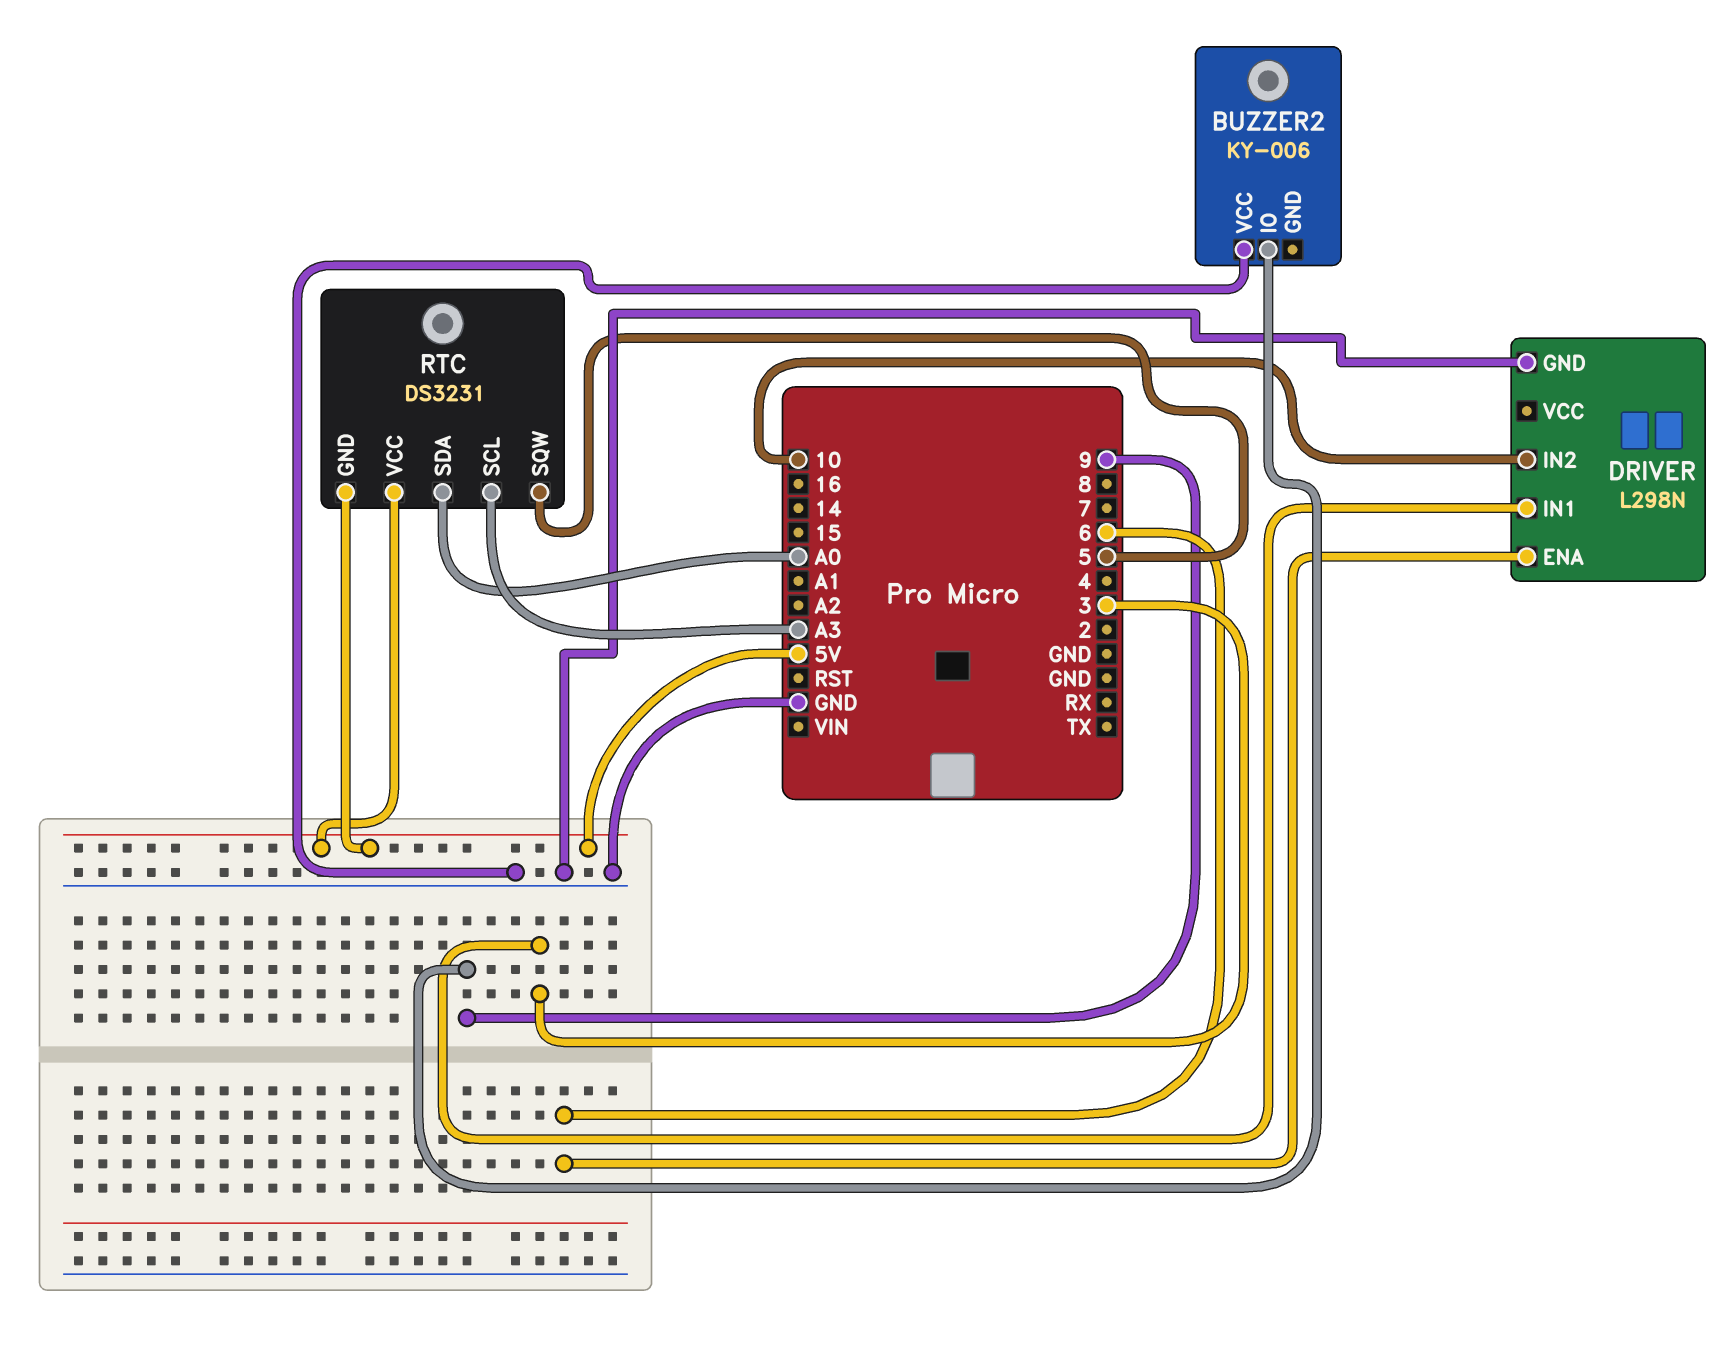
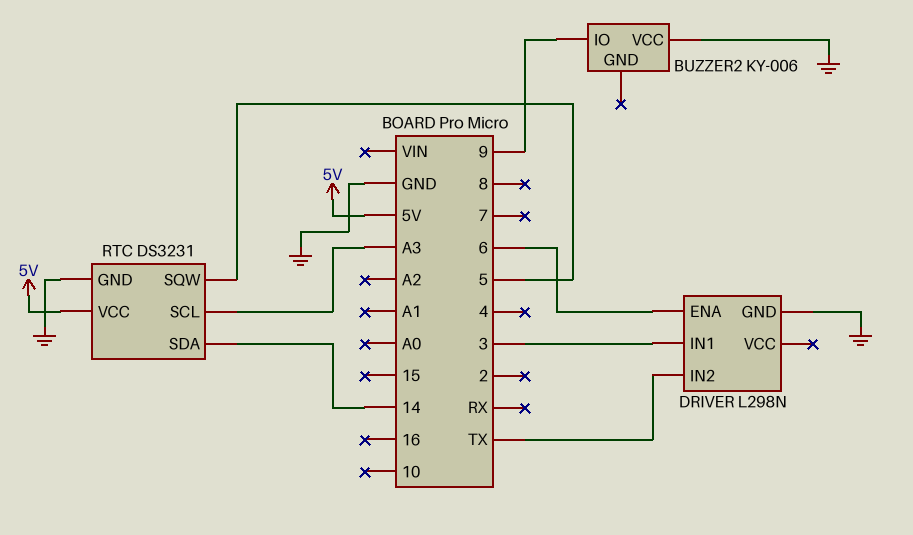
DRIVER pin IN2: 10 -> TX
RTC pin GND: 5V -> GND
RTC pin SDA: A0 -> 14

